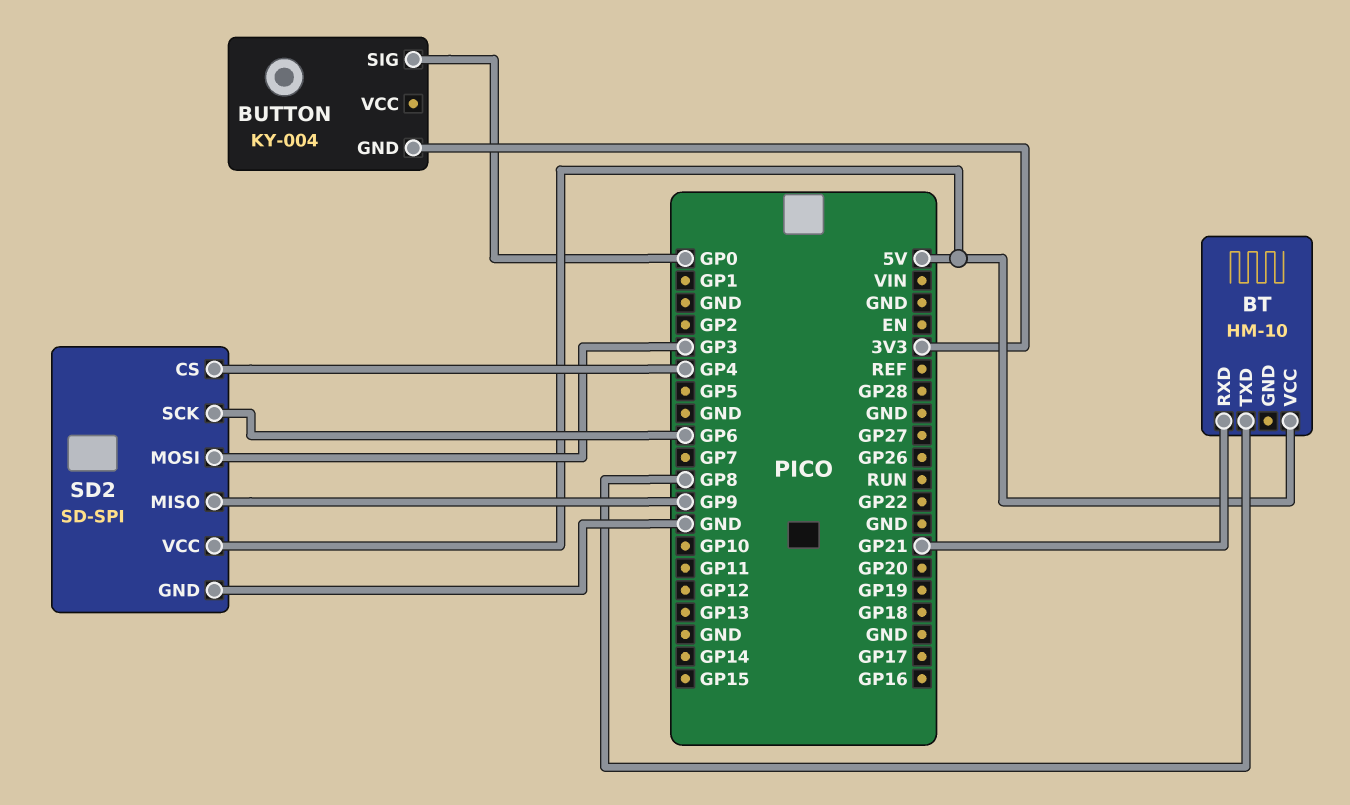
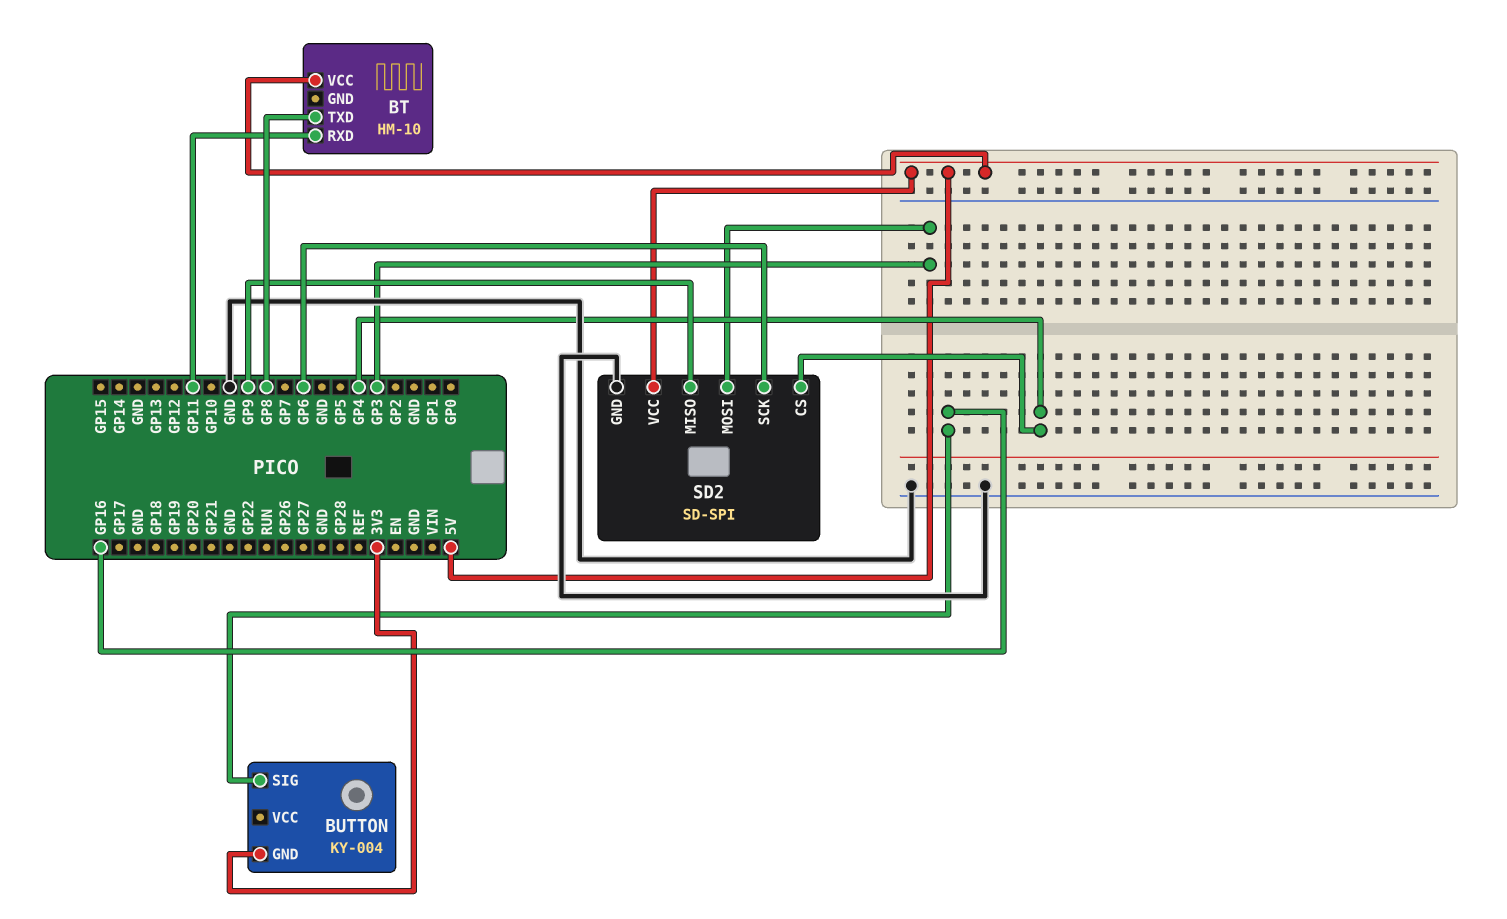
BT pin RXD: GP21 -> GP11
BUTTON pin SIG: GP0 -> GP16

